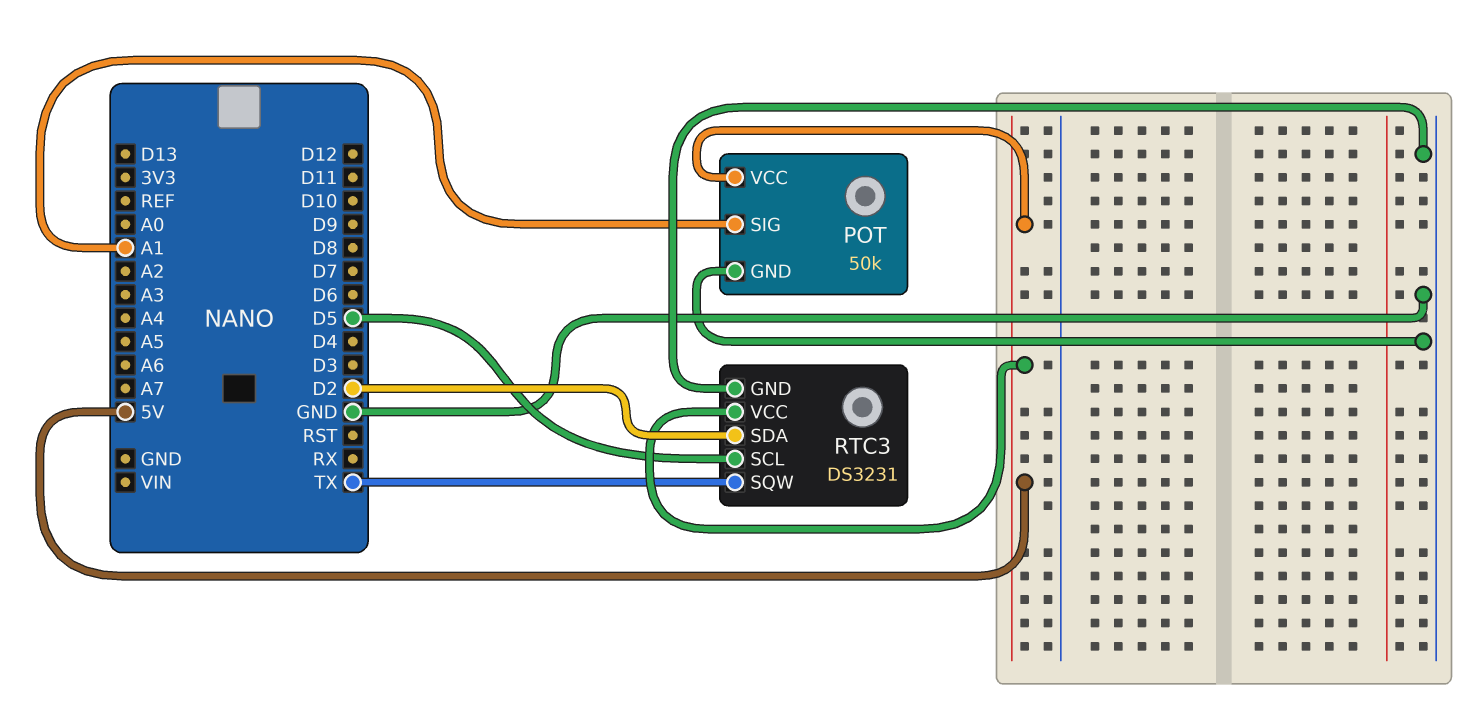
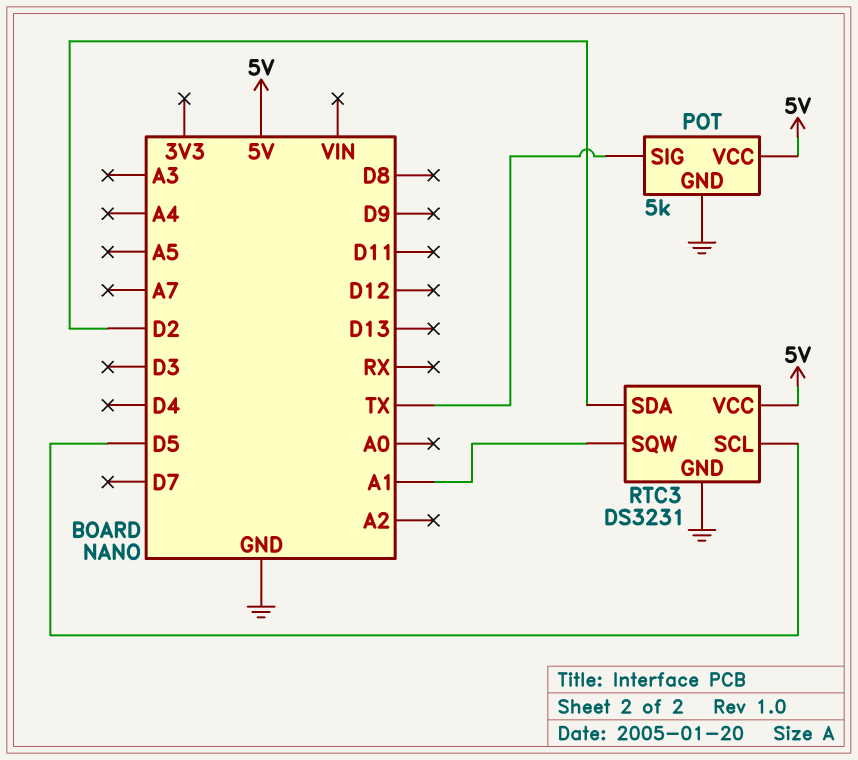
POT: 50k -> 5k
POT pin SIG: A1 -> TX
RTC3 pin SQW: TX -> A1

